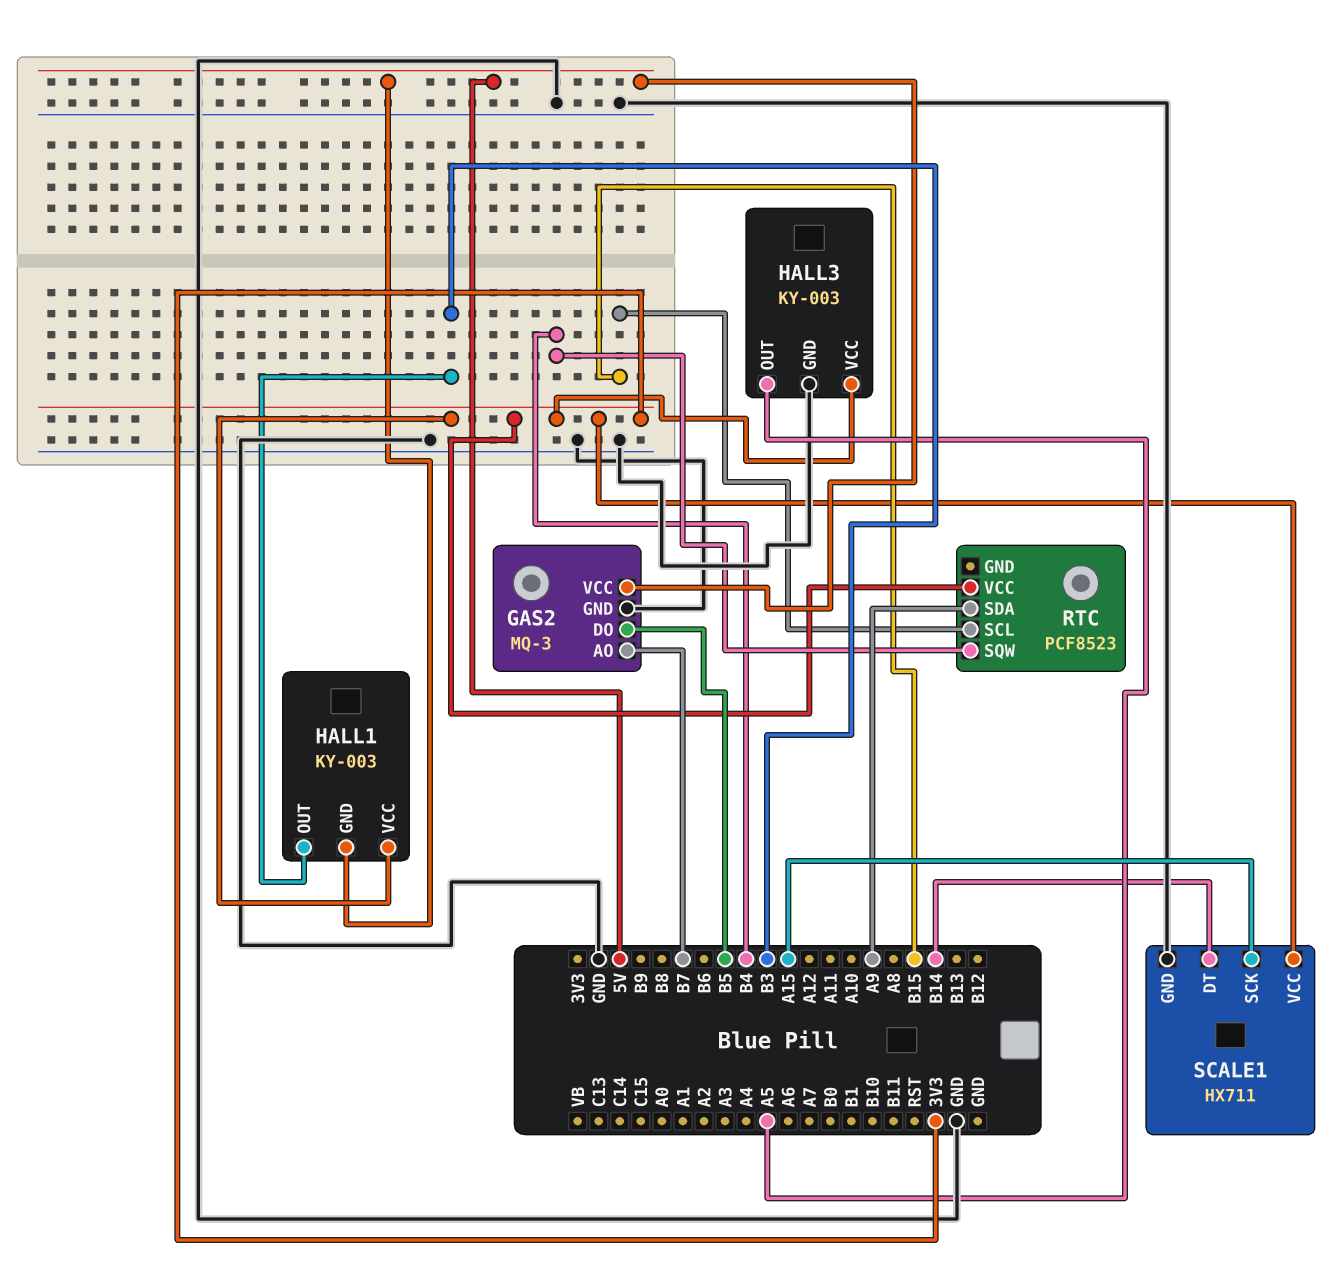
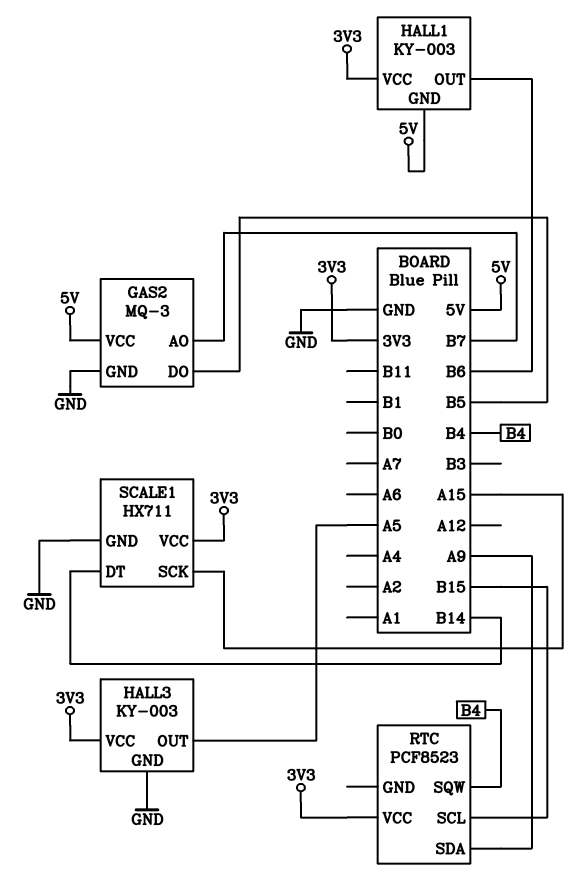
HALL1 pin OUT: B3 -> B6

